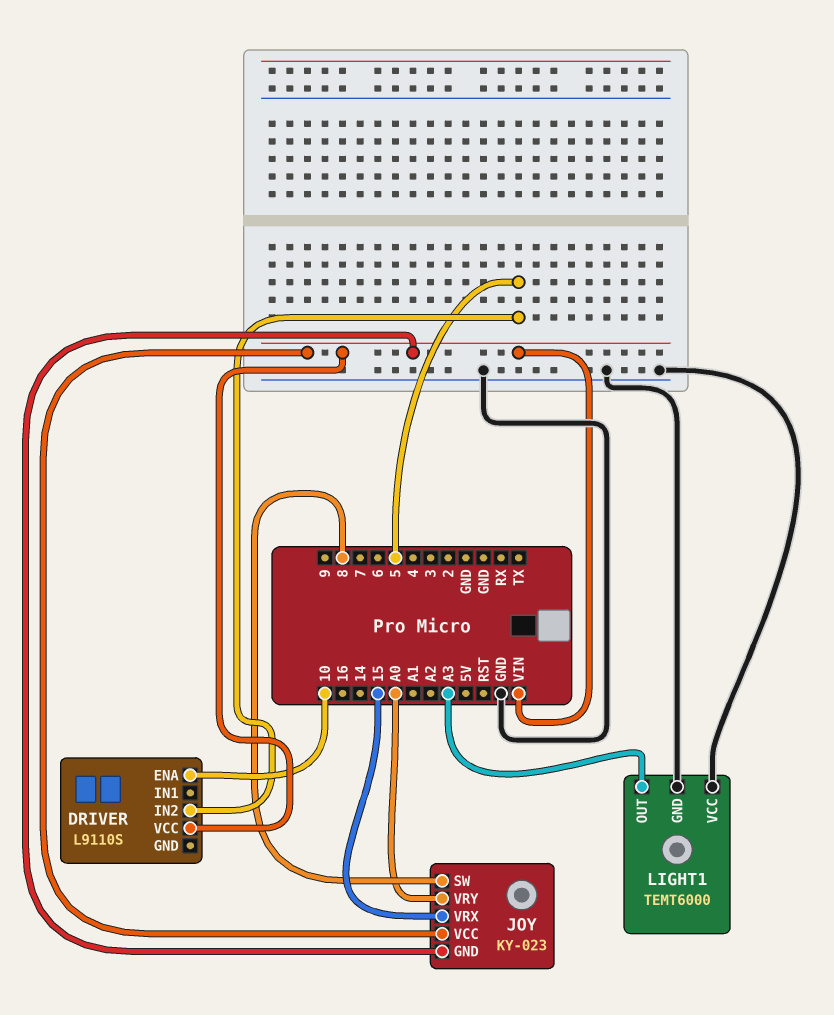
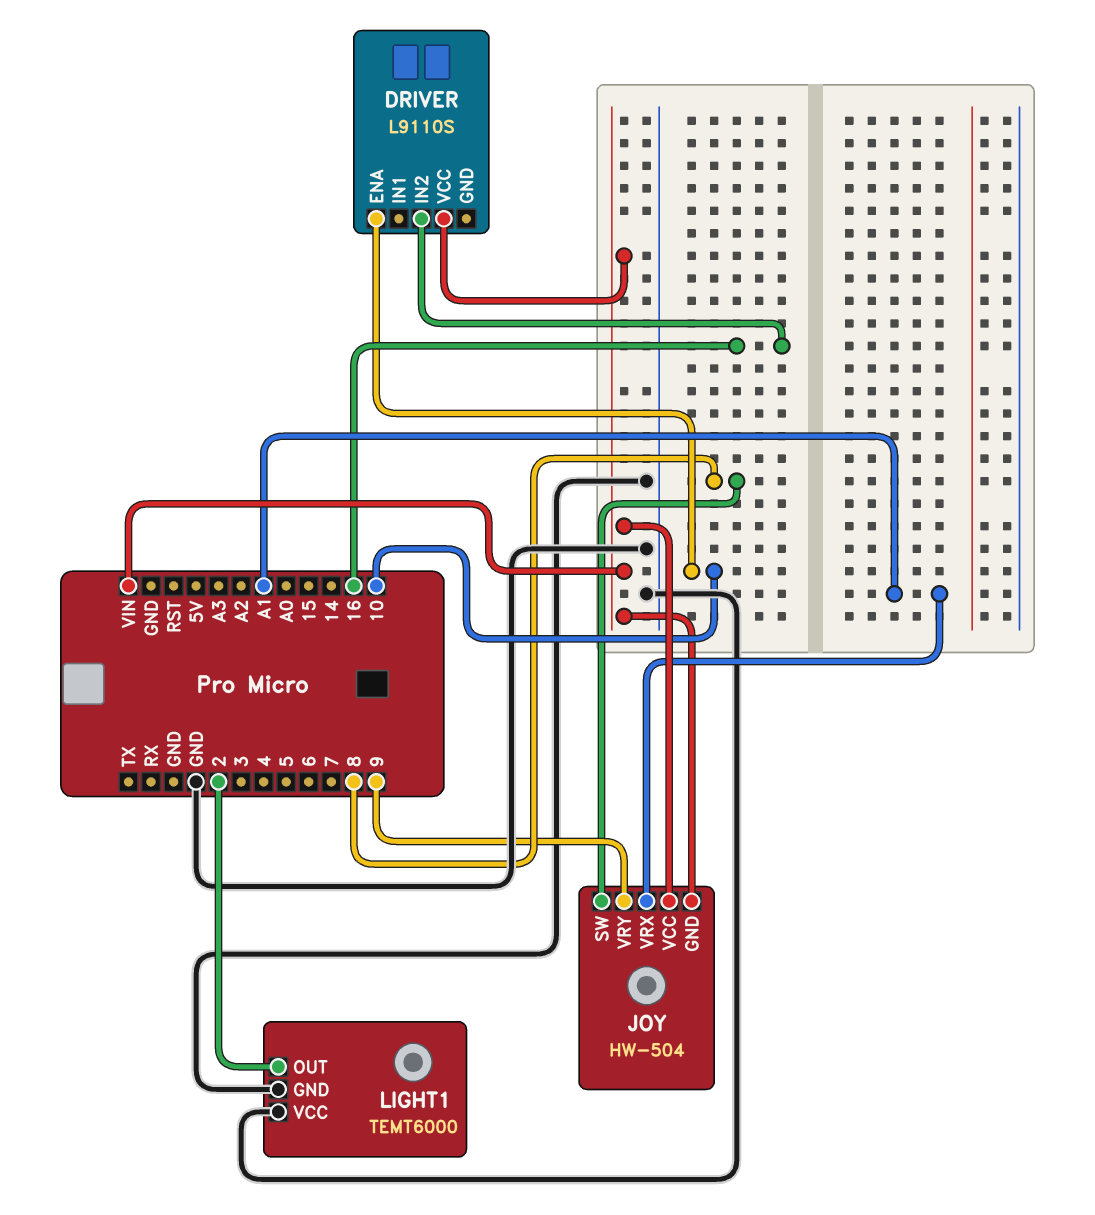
DRIVER pin IN2: 5 -> 16
JOY: KY-023 -> HW-504
JOY pin VRX: 15 -> A1
JOY pin VRY: A0 -> 9
LIGHT1 pin OUT: A3 -> 2

